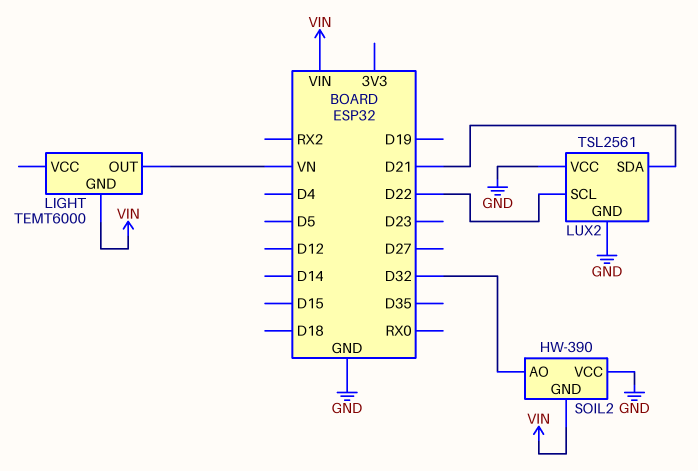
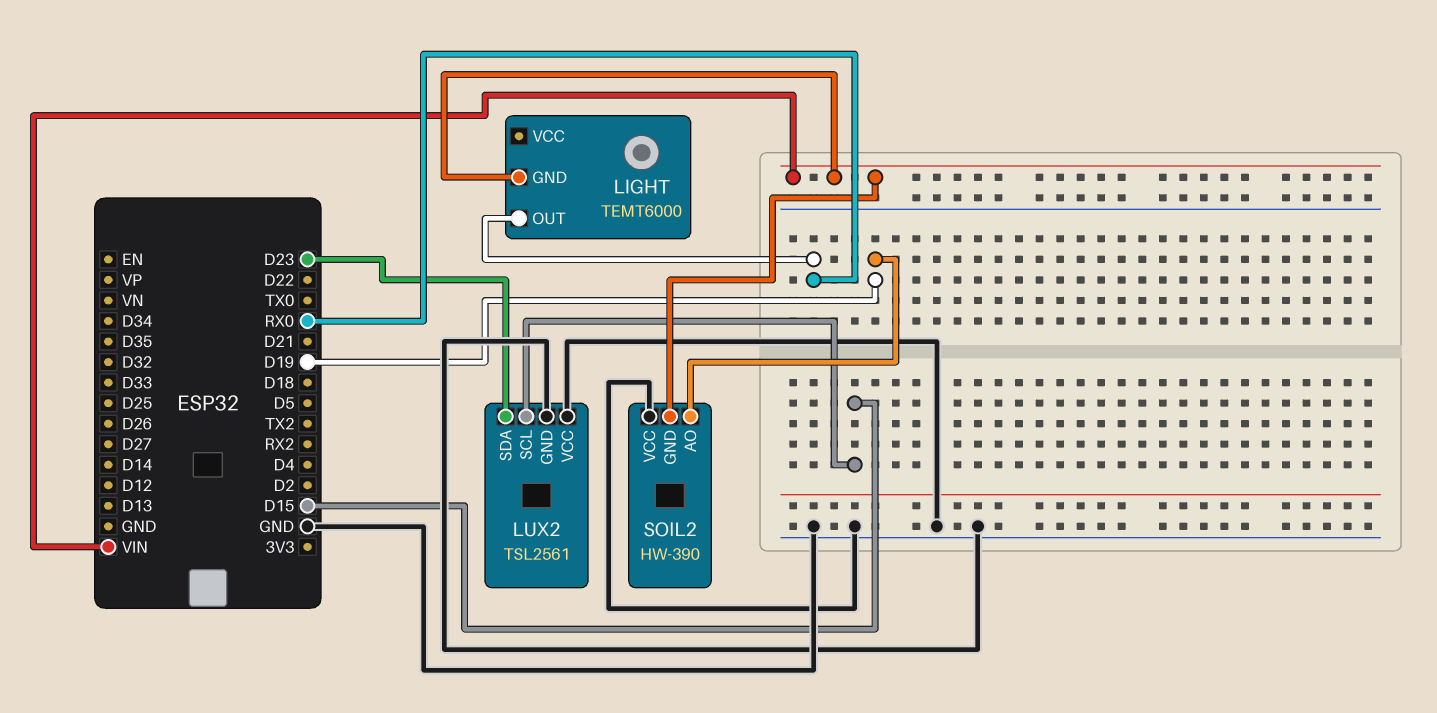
LIGHT pin OUT: VN -> RX0
LUX2 pin SCL: D22 -> D15
LUX2 pin SDA: D21 -> D23
SOIL2 pin AO: D32 -> D19

